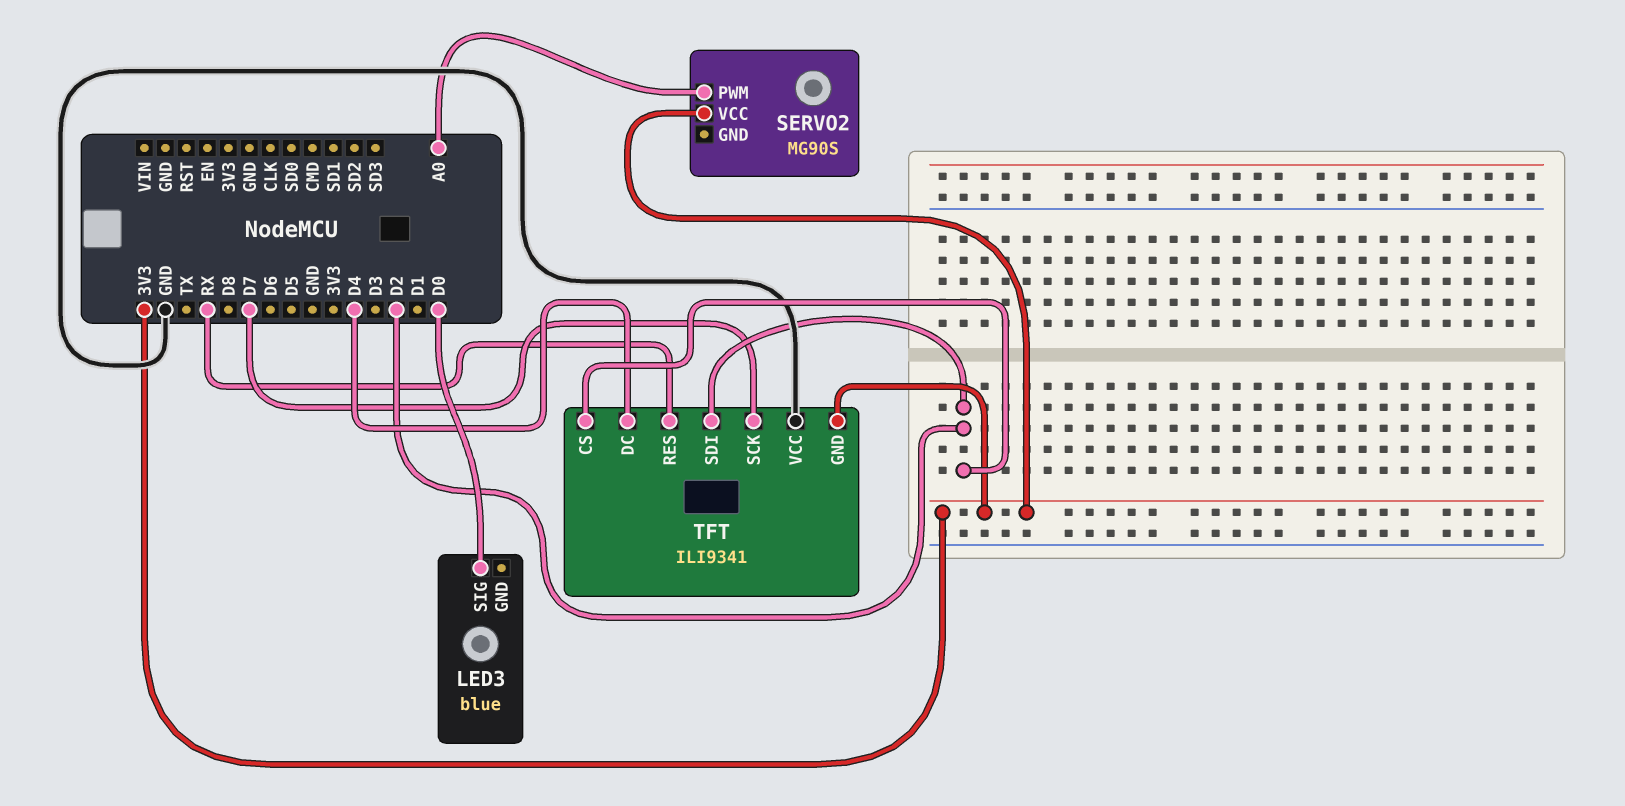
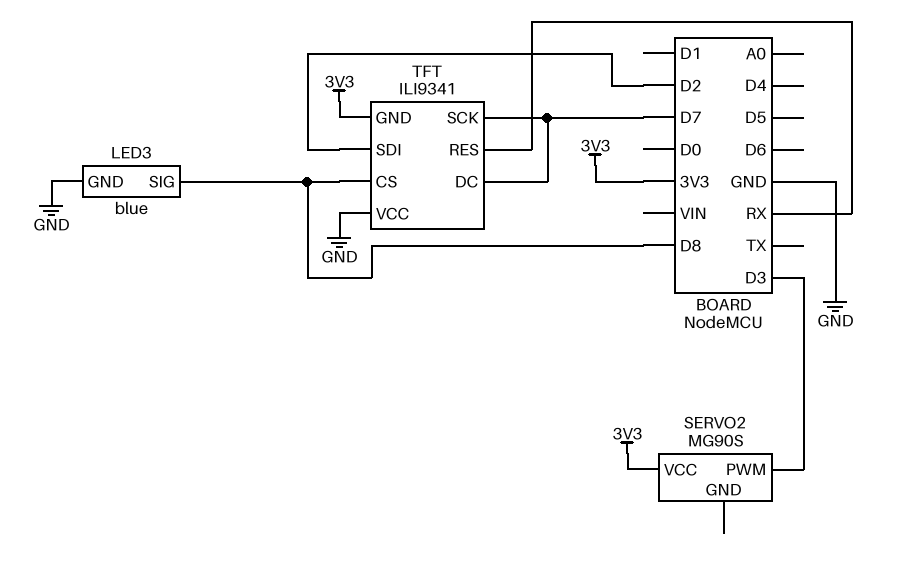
LED3 pin GND: none -> GND
LED3 pin SIG: D0 -> D8
SERVO2 pin PWM: A0 -> D3
TFT pin CS: D2 -> D8
TFT pin DC: D4 -> D7

